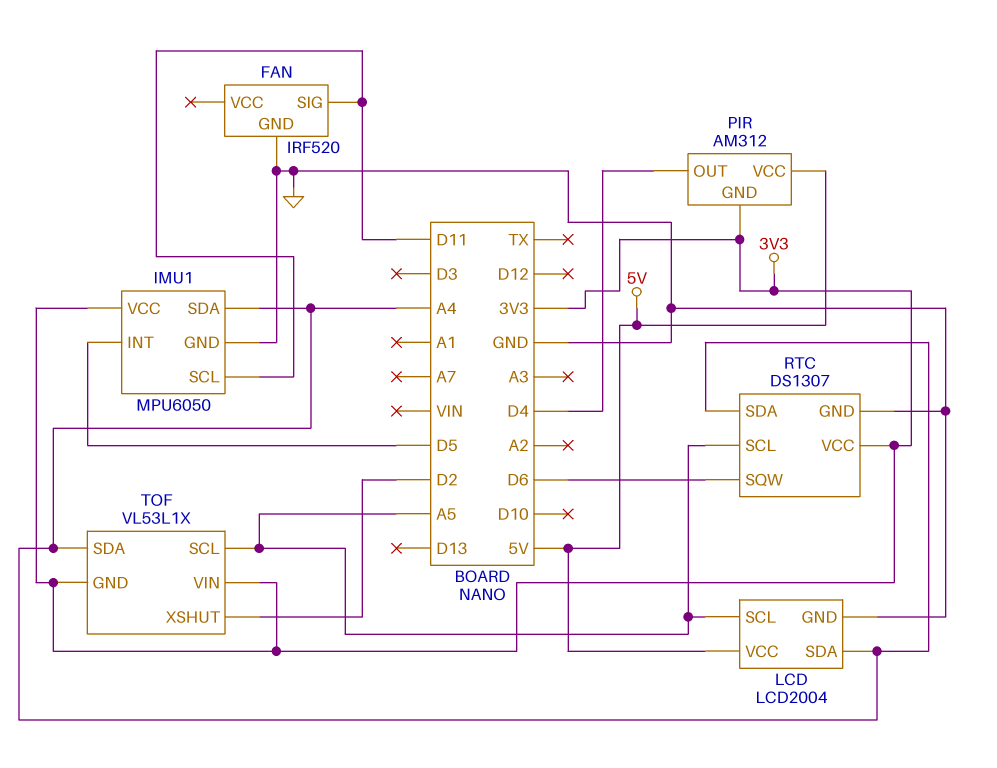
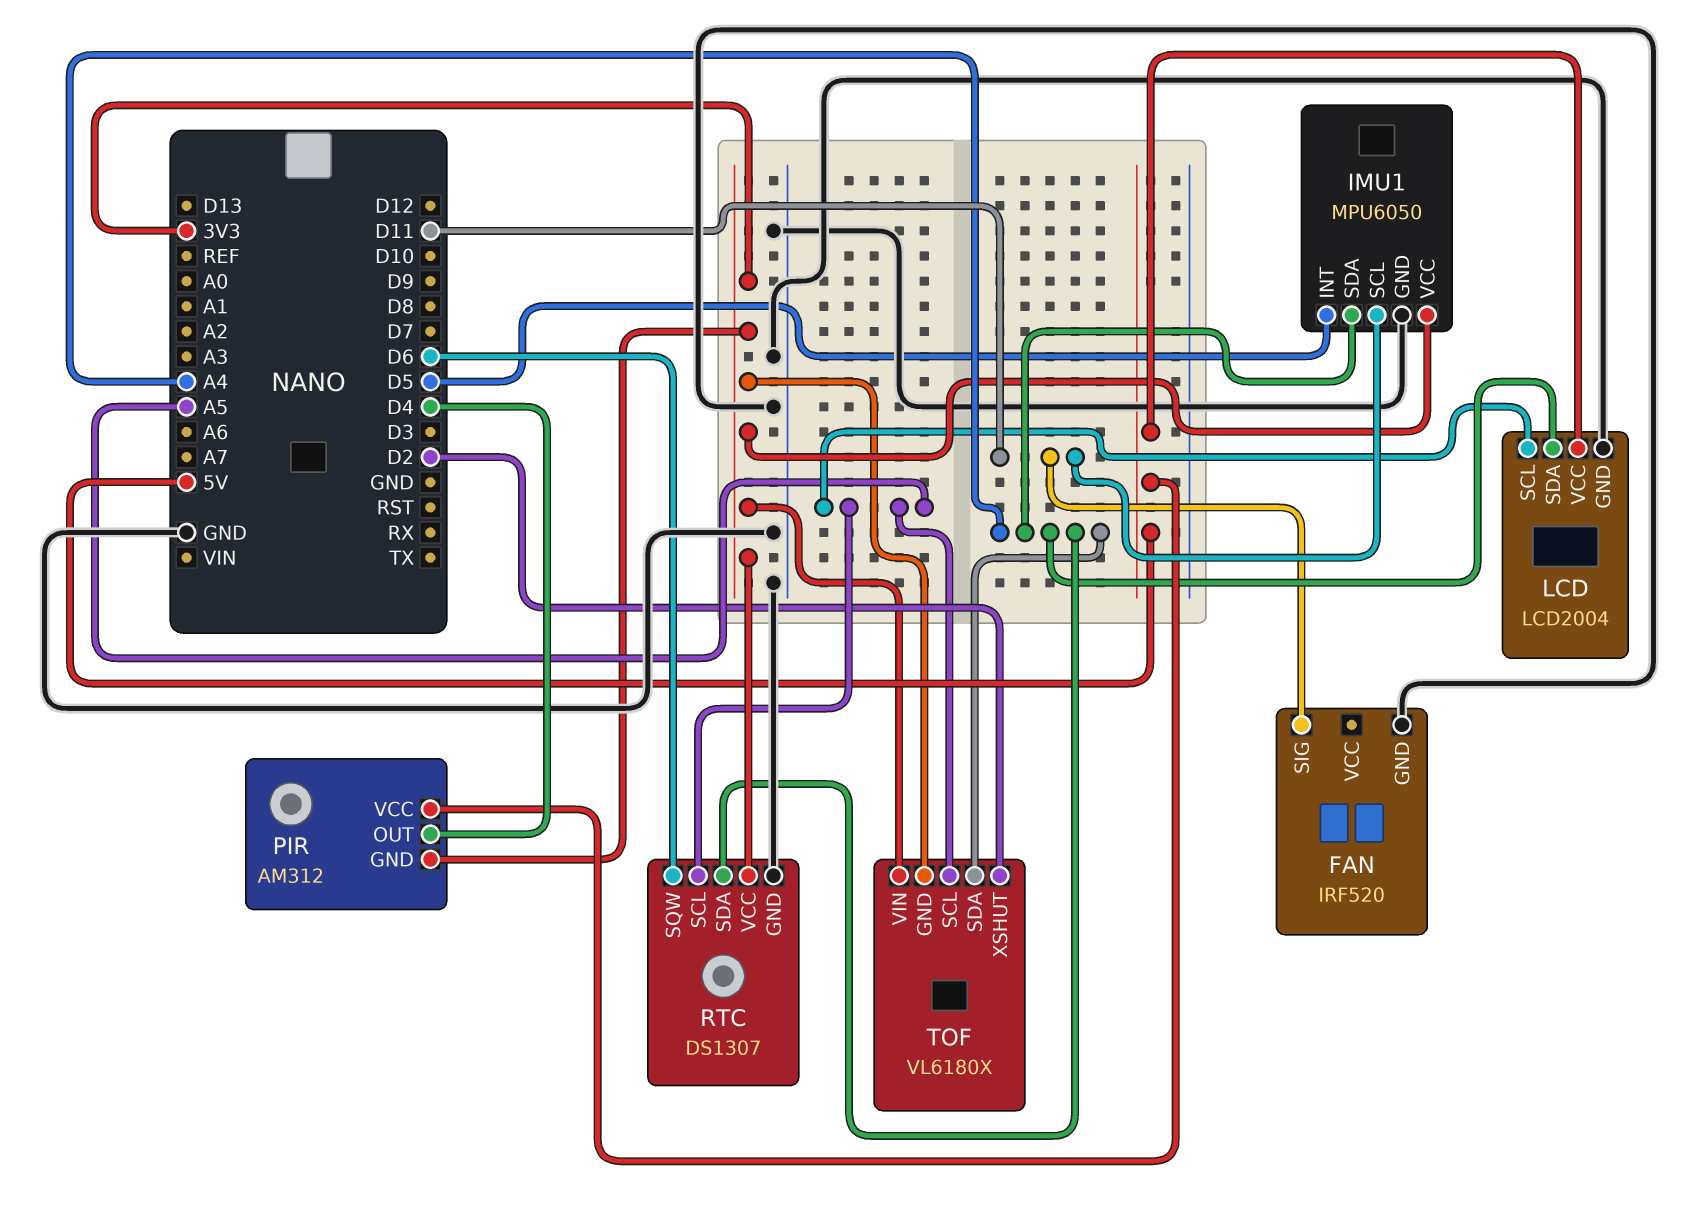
TOF: VL53L1X -> VL6180X

